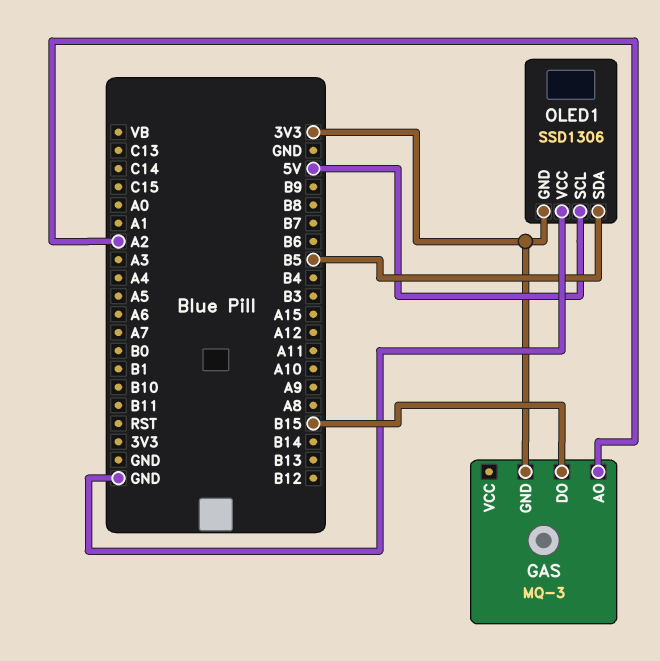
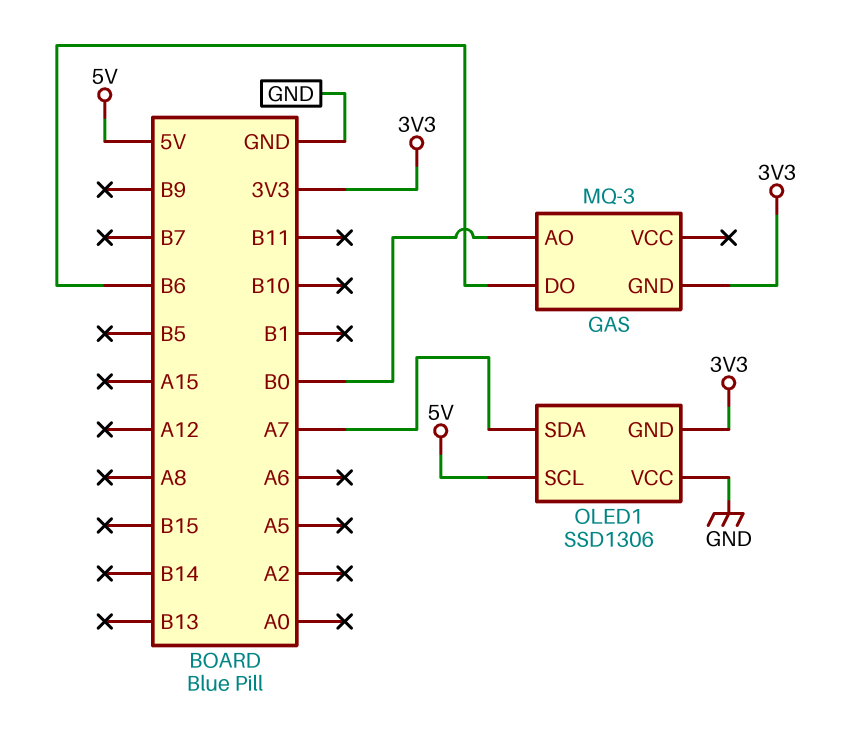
GAS pin AO: A2 -> B0
GAS pin DO: B15 -> B6
OLED1 pin SDA: B5 -> A7

